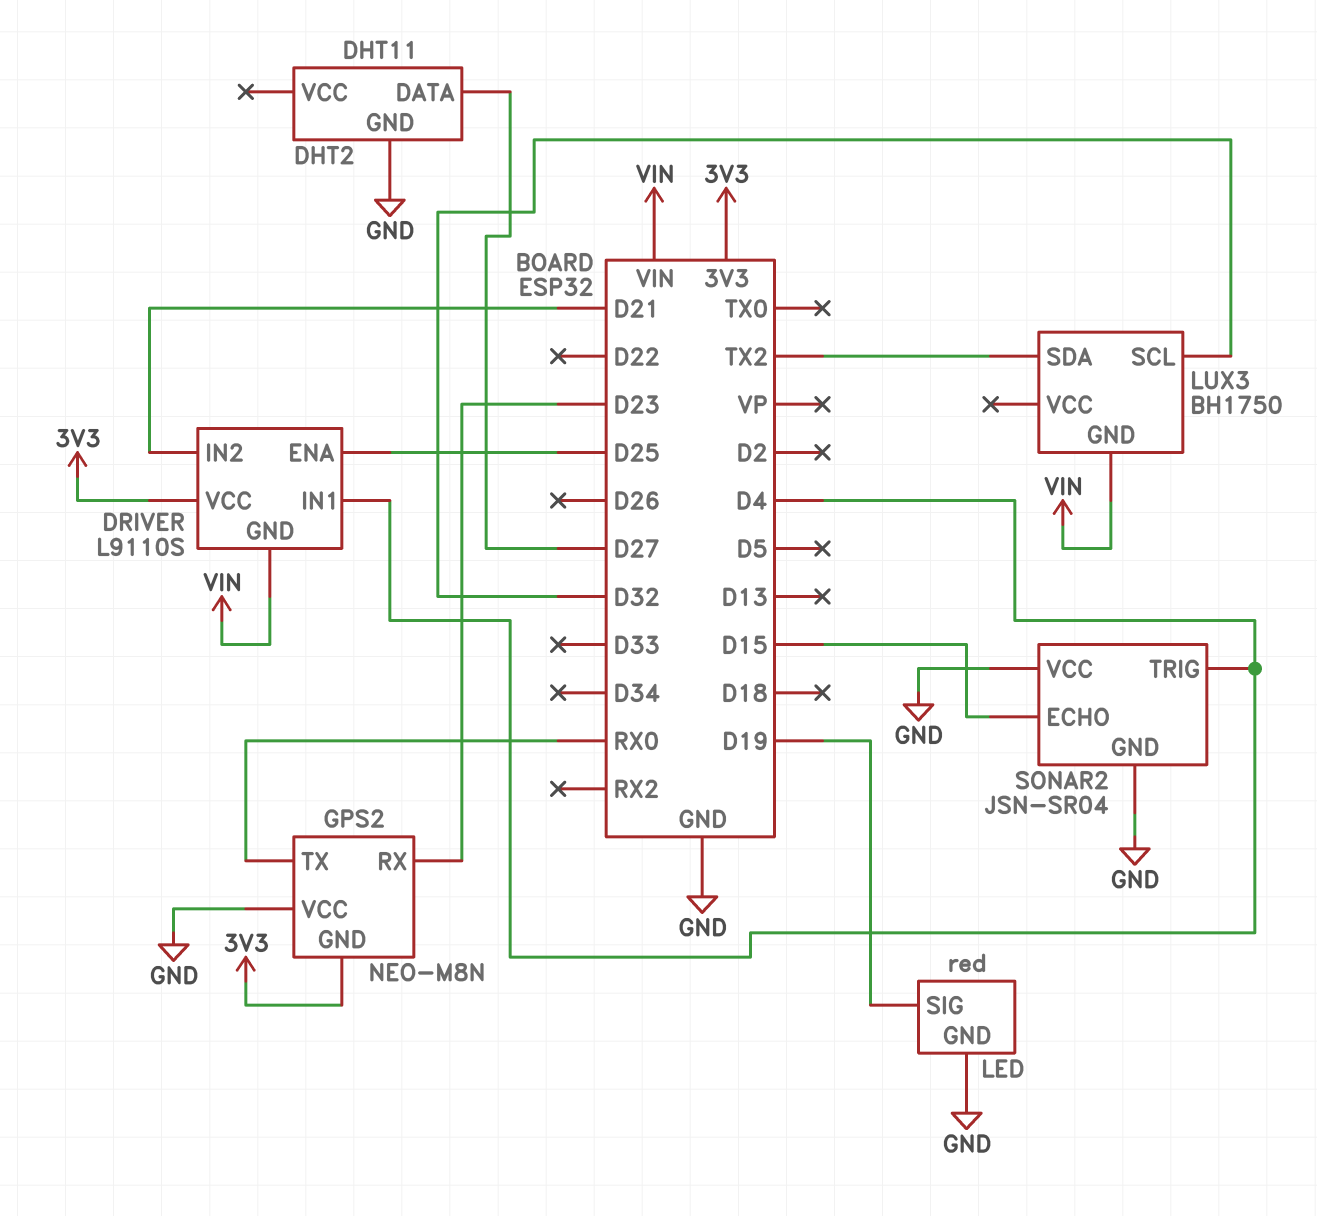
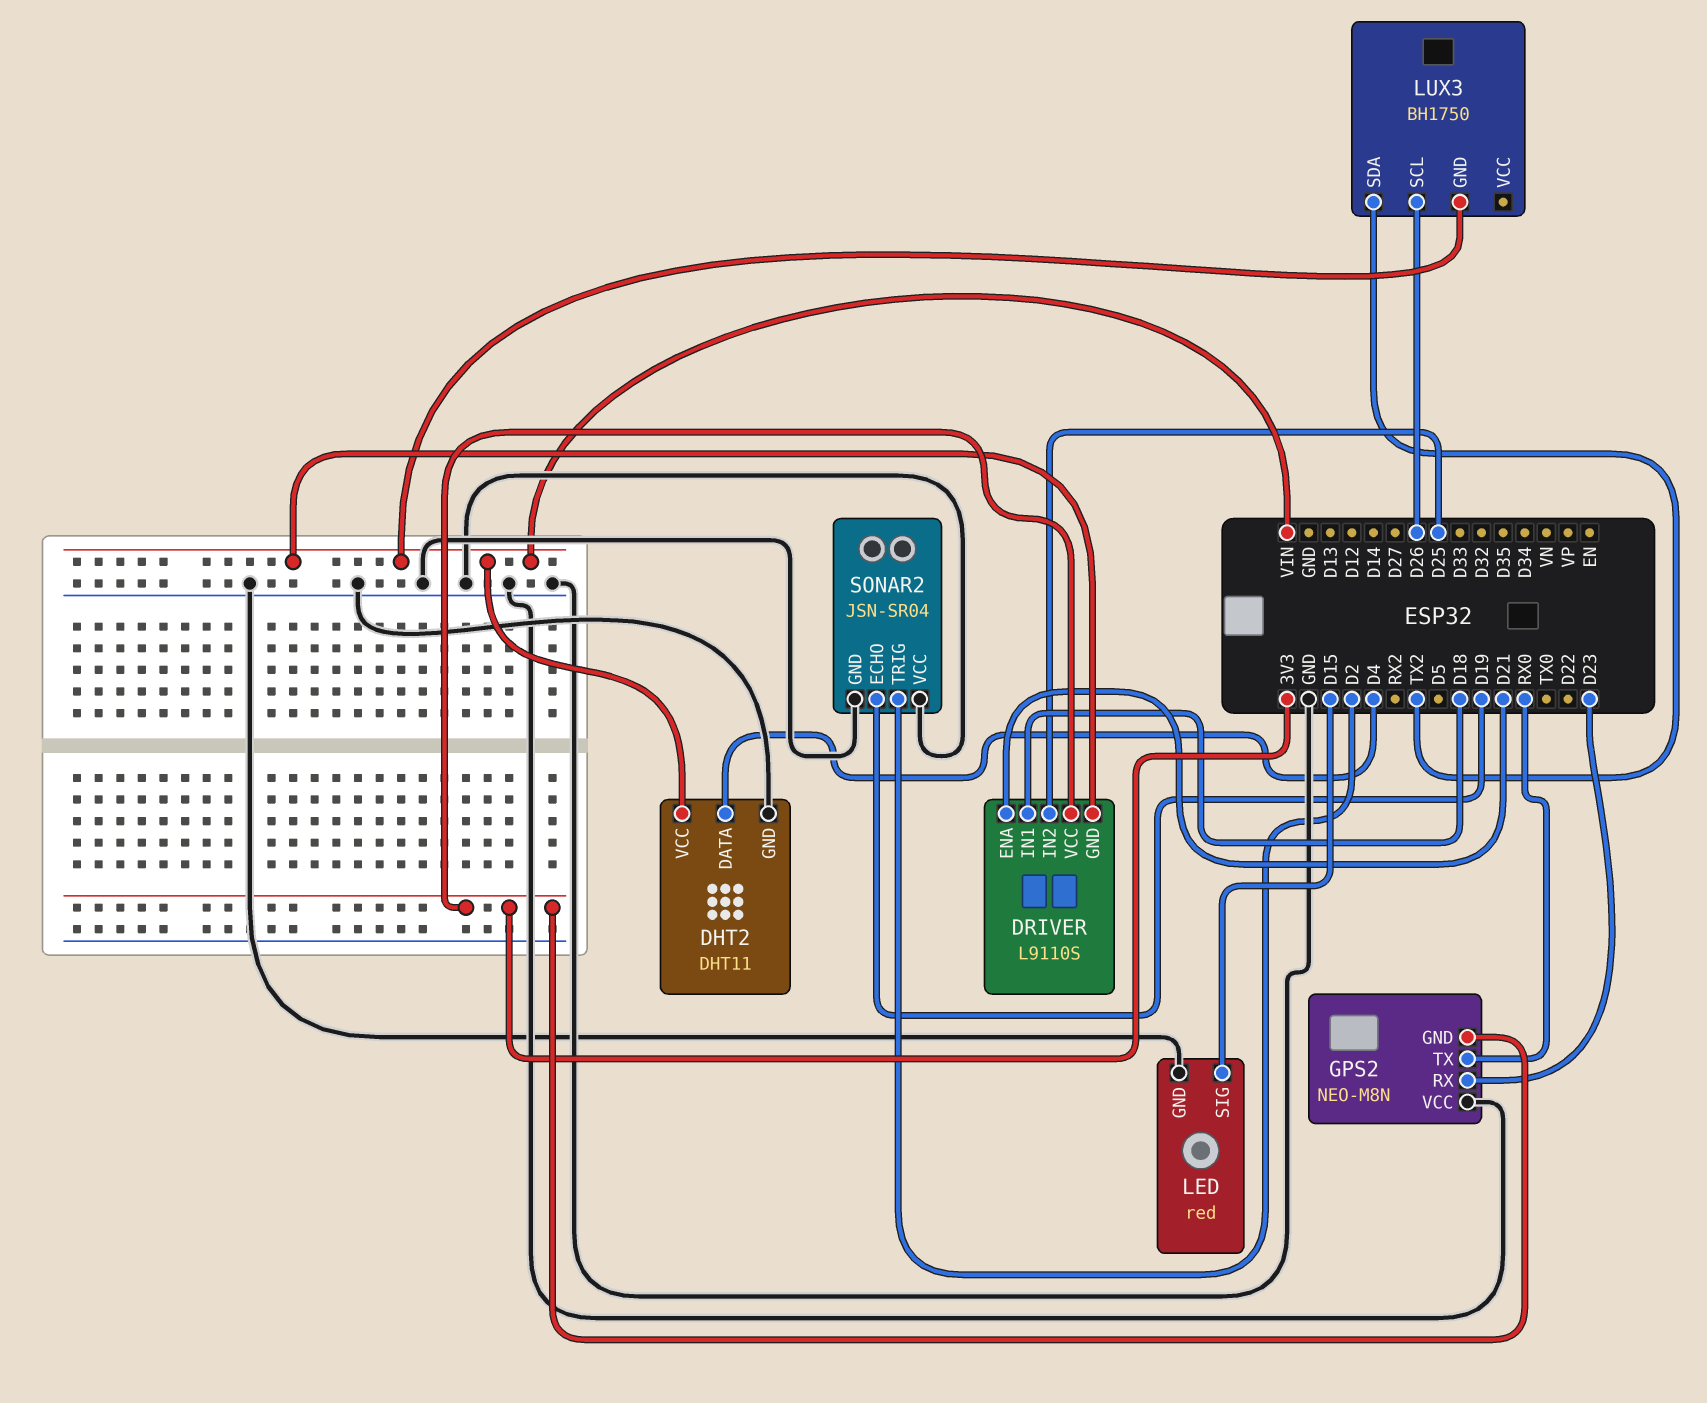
DHT2 pin DATA: D27 -> D4
DHT2 pin VCC: none -> VIN
DRIVER pin ENA: D25 -> D21
DRIVER pin IN1: D4 -> D18
DRIVER pin IN2: D21 -> D25
LED pin SIG: D19 -> D15
LUX3 pin SCL: D32 -> D26
SONAR2 pin ECHO: D15 -> D19
SONAR2 pin TRIG: D4 -> D2

